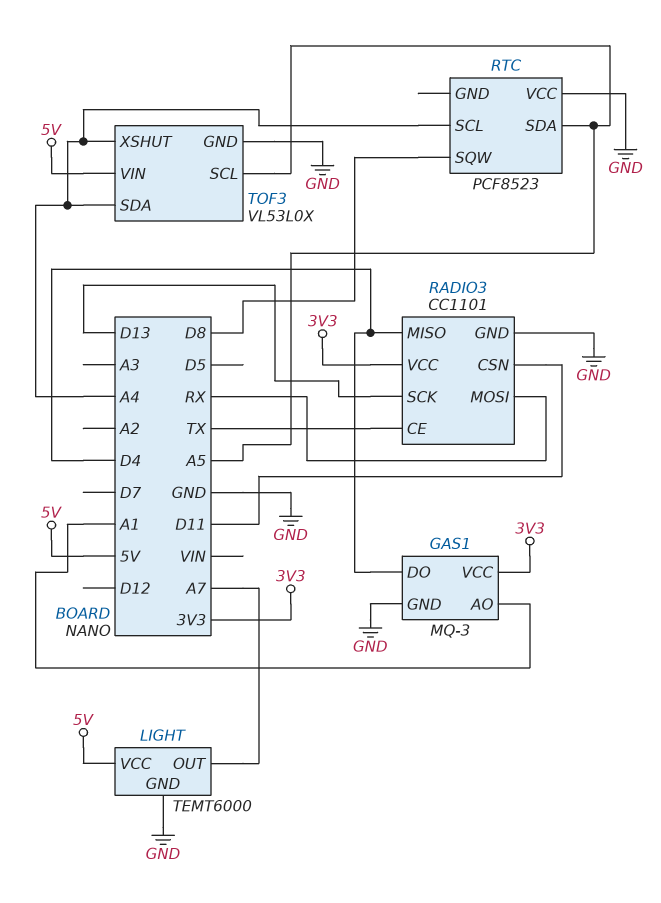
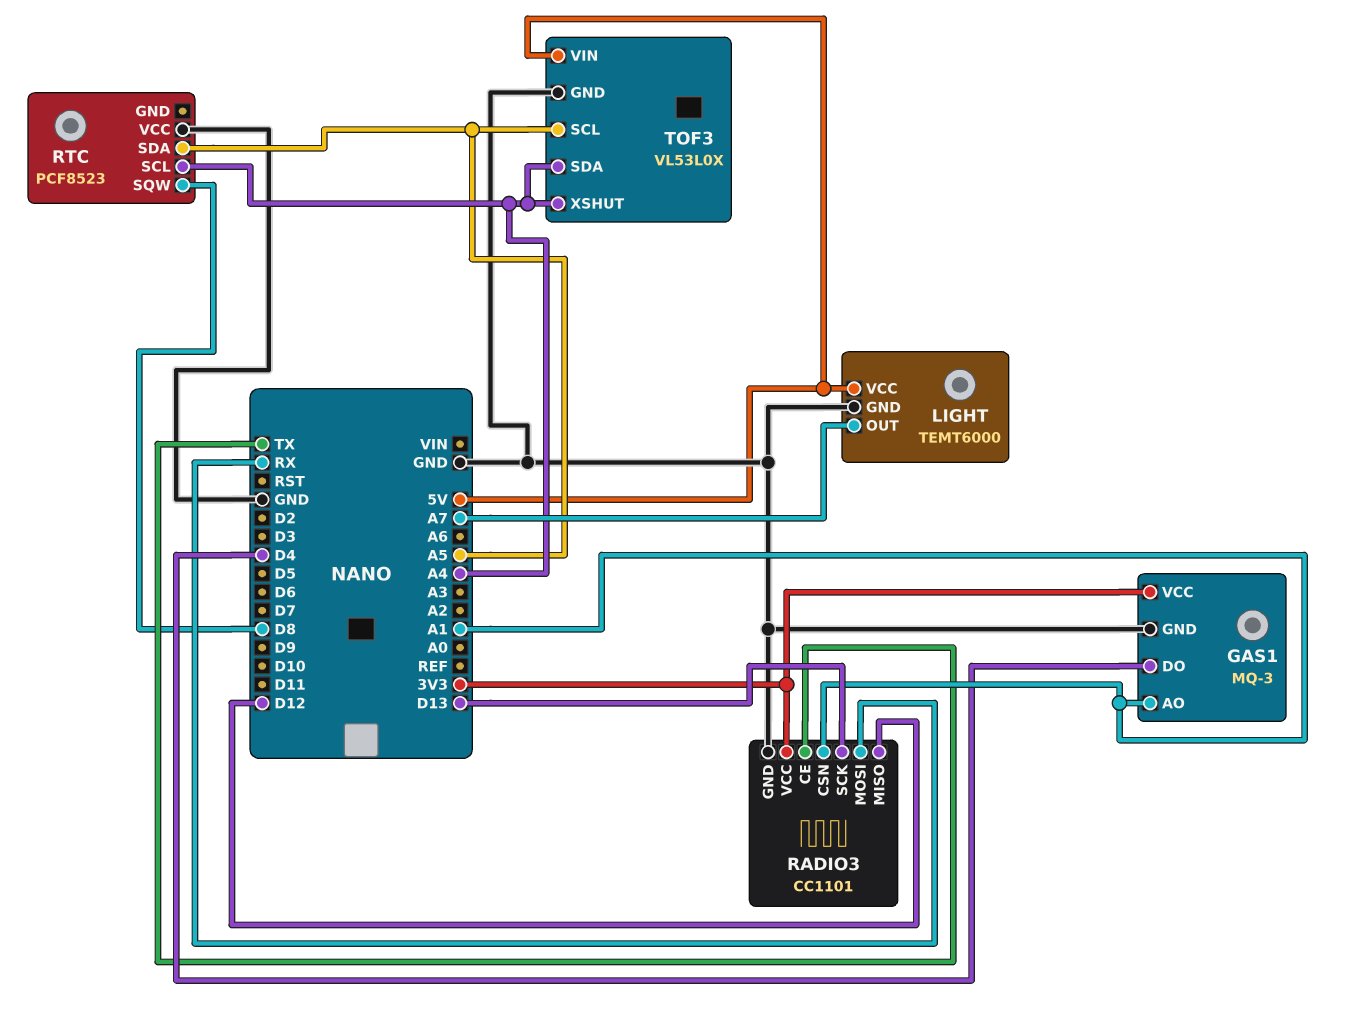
RADIO3 pin CSN: D11 -> A1
RADIO3 pin MISO: D4 -> D12

